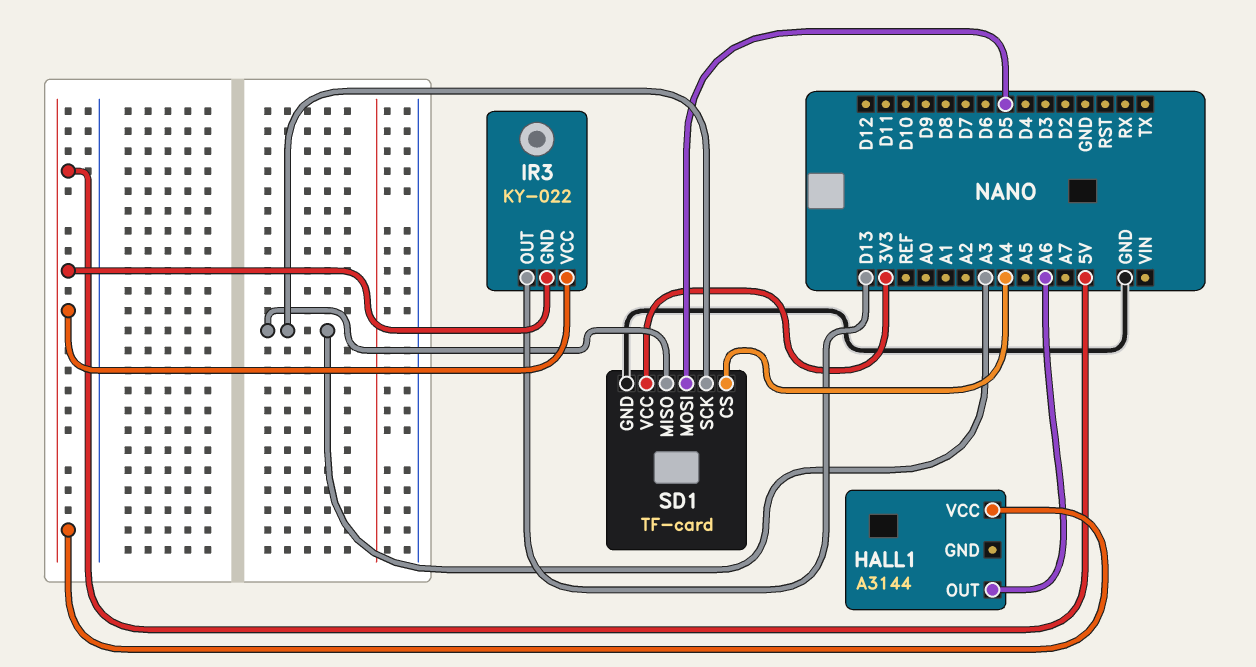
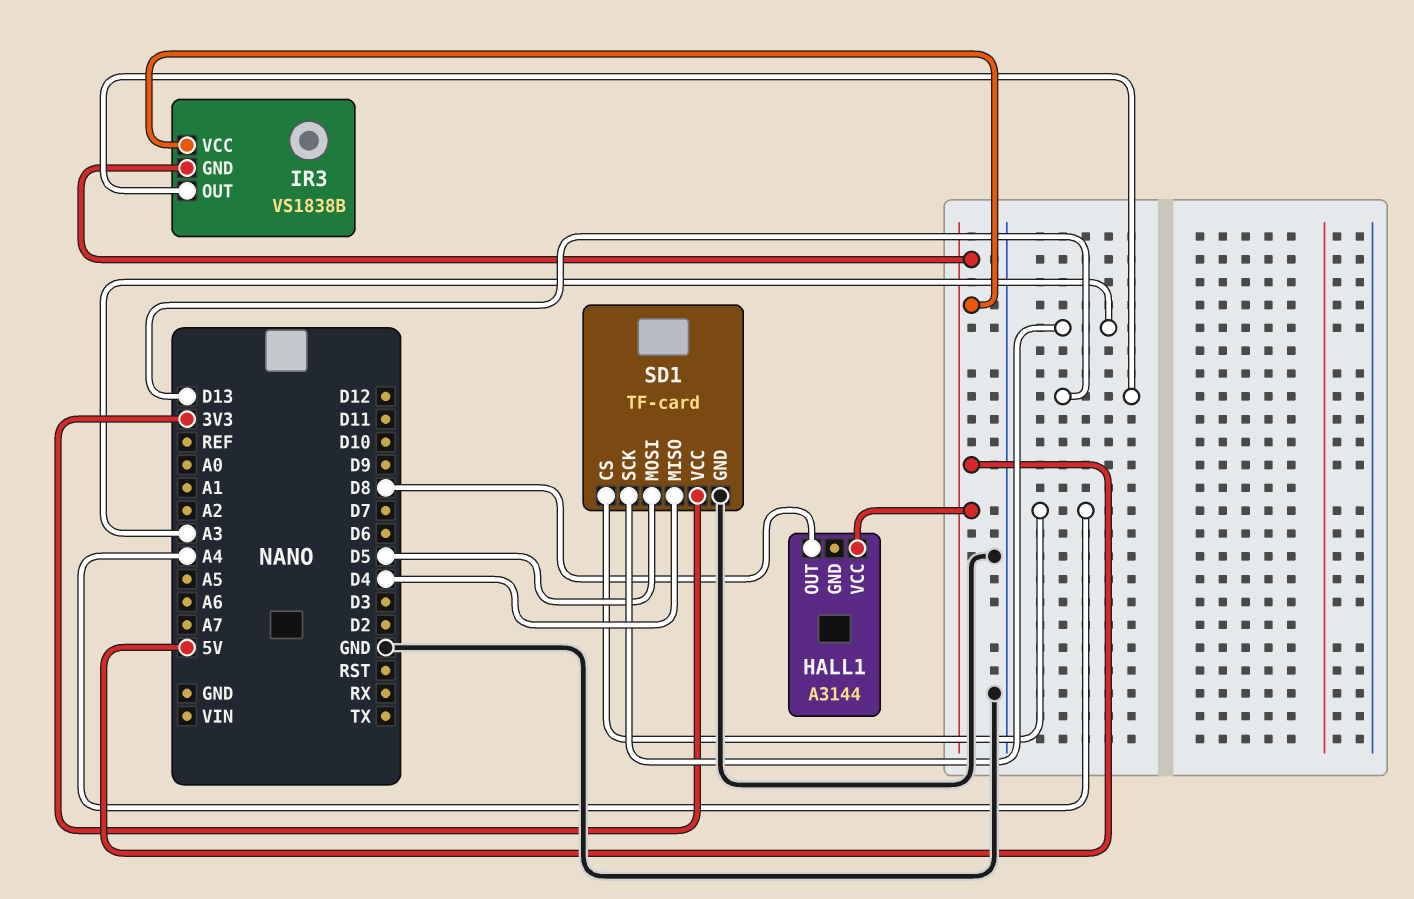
HALL1 pin OUT: A6 -> D8
IR3: KY-022 -> VS1838B
SD1 pin MISO: A3 -> D4

